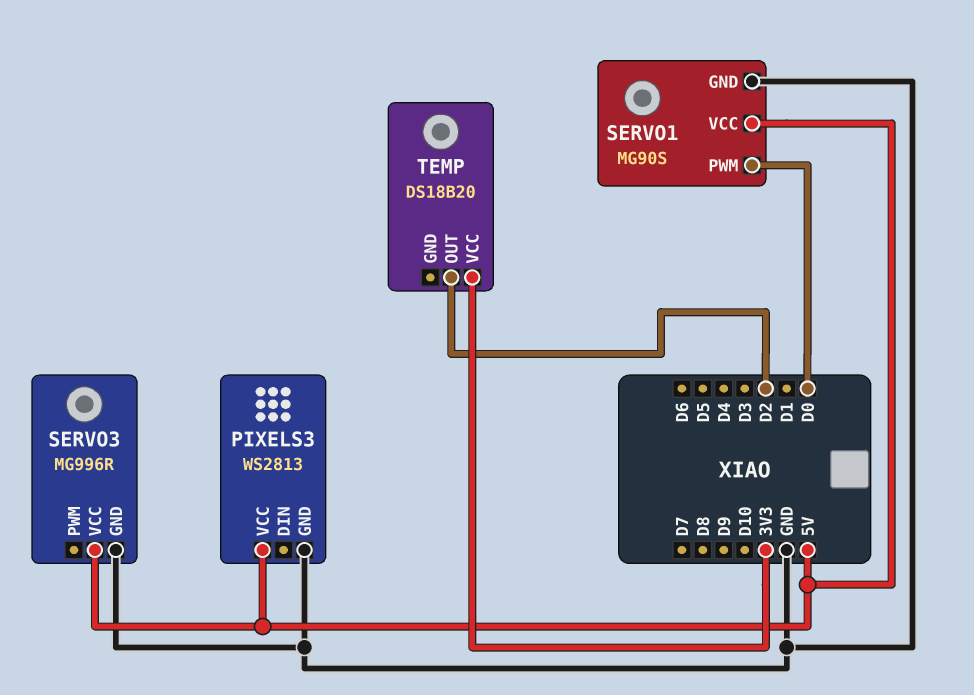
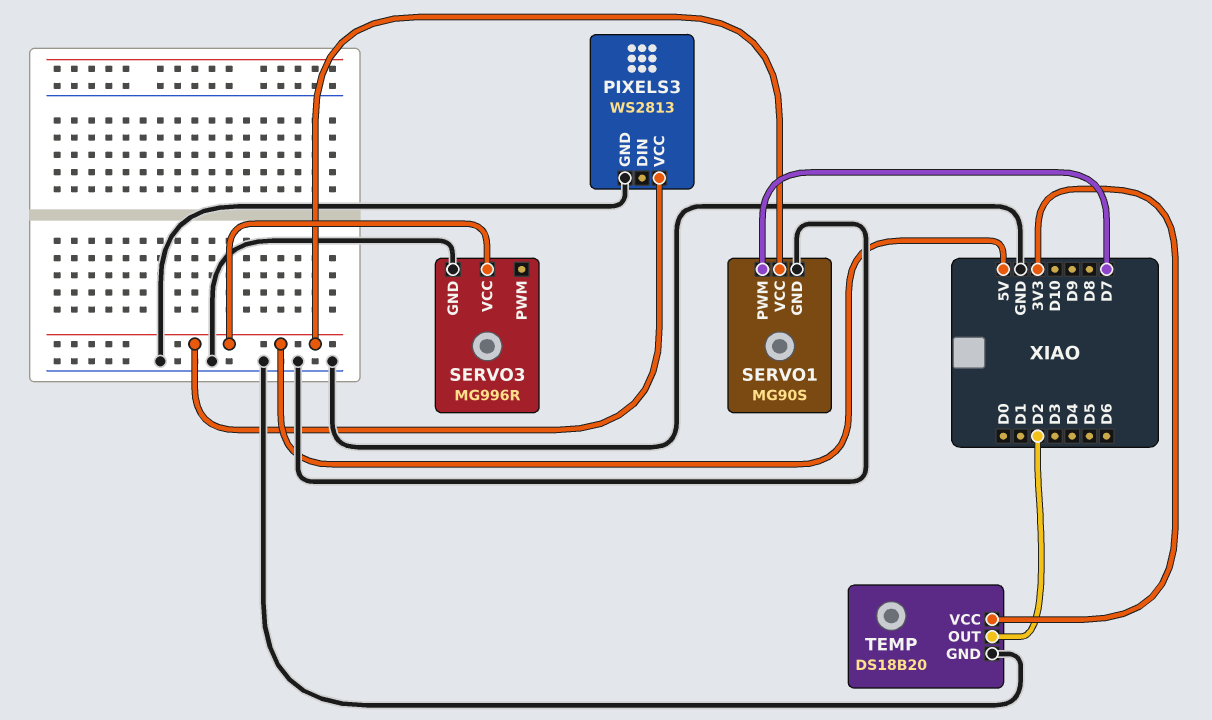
SERVO1 pin PWM: D0 -> D7
TEMP pin GND: none -> GND

